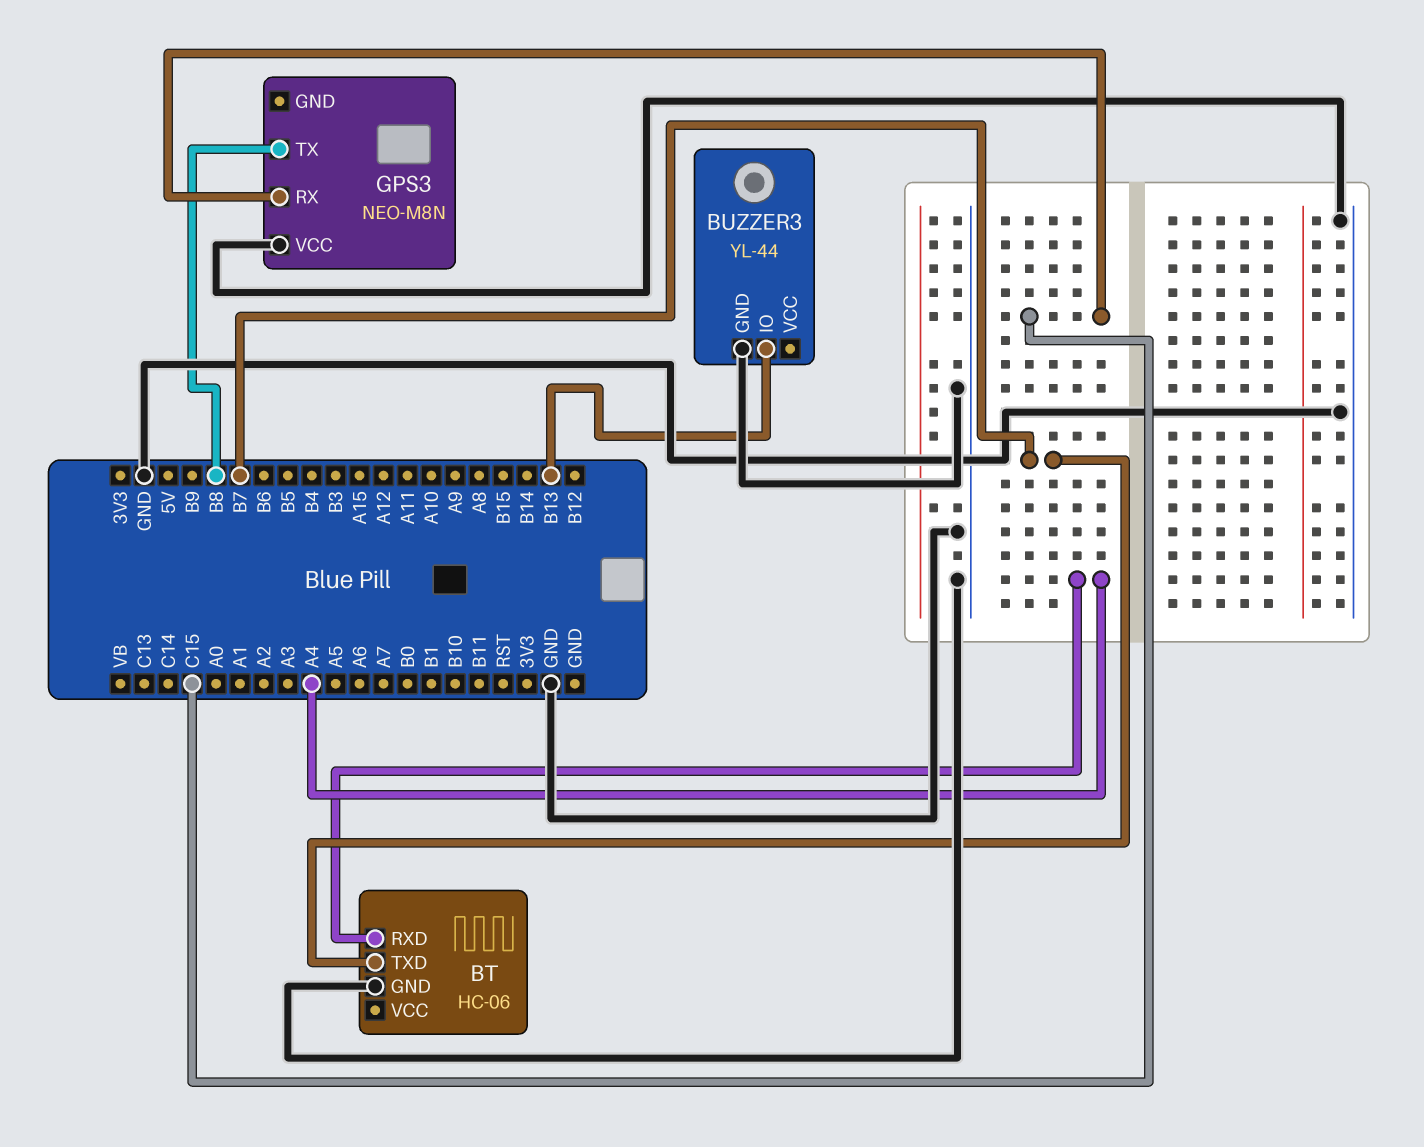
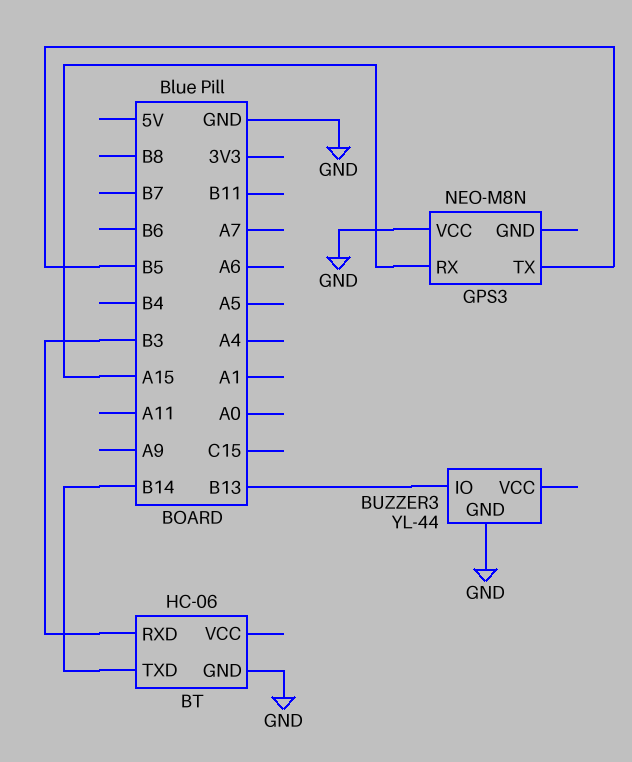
BT pin RXD: A4 -> B3
BT pin TXD: B7 -> B14
GPS3 pin RX: C15 -> A15
GPS3 pin TX: B8 -> B5

